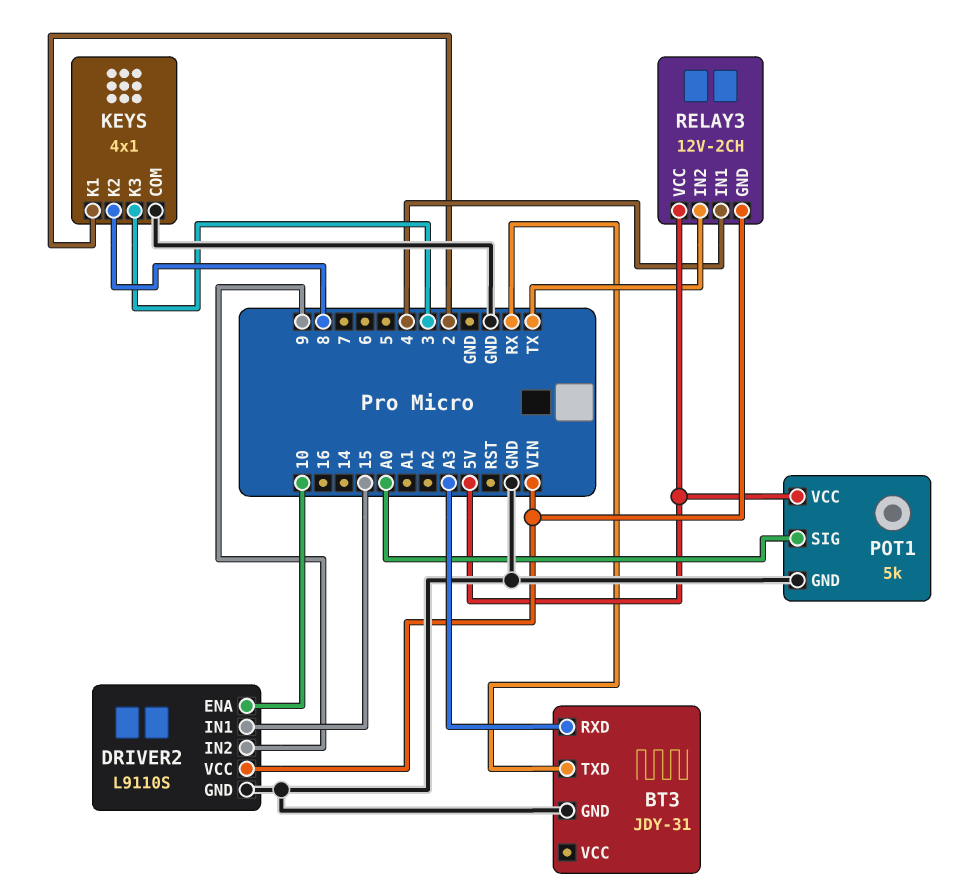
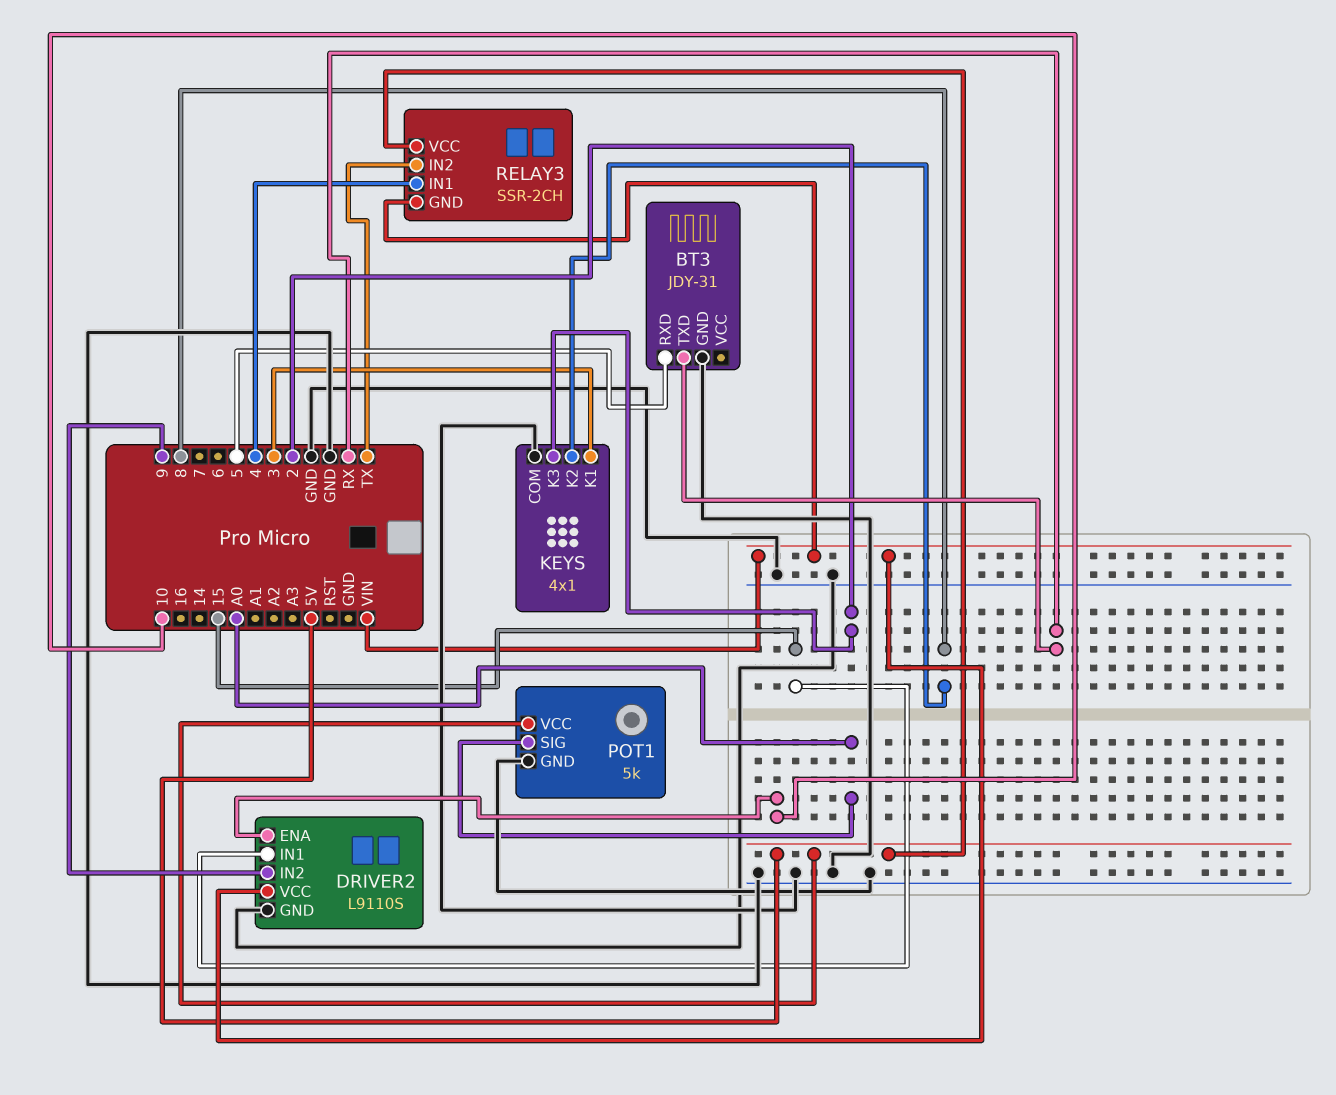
BT3 pin RXD: A3 -> 5
KEYS pin K1: 2 -> 3
KEYS pin K3: 3 -> 2
RELAY3: 12V-2CH -> SSR-2CH

